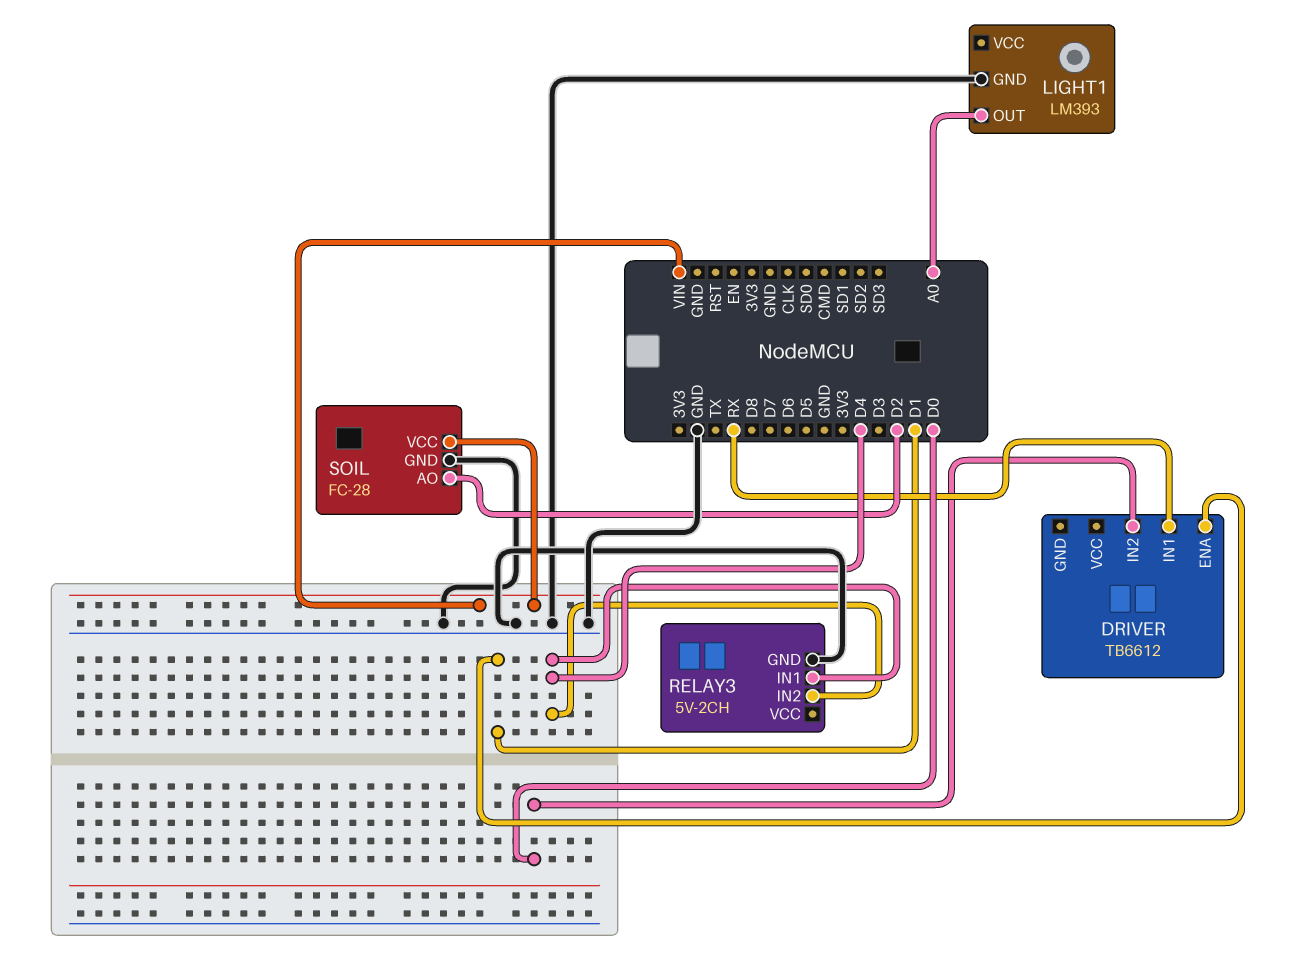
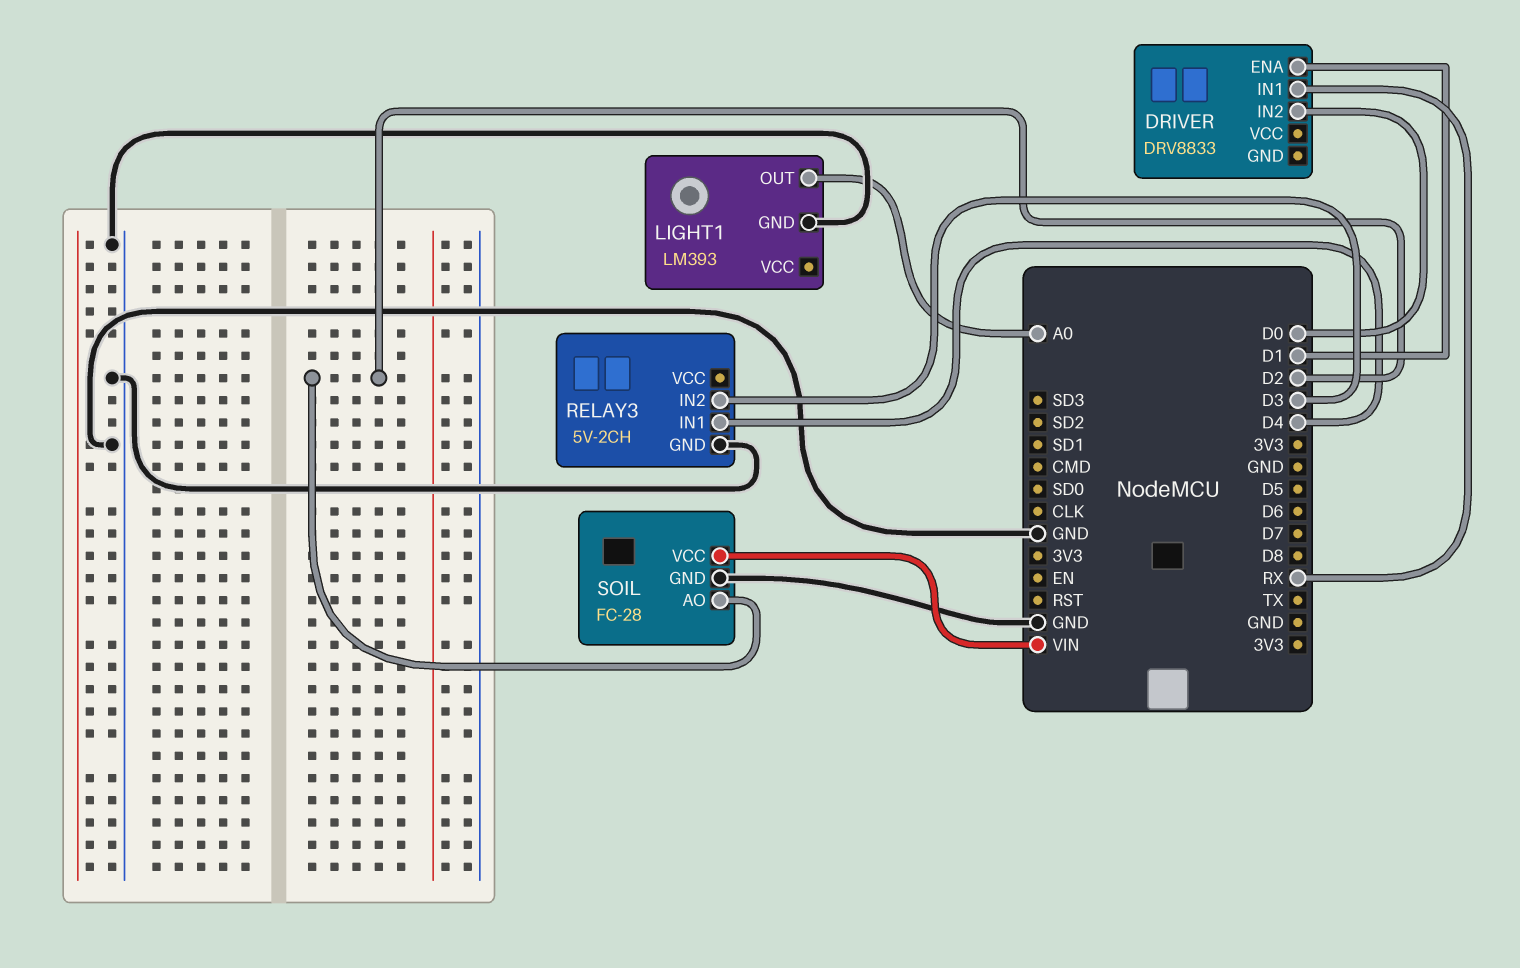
DRIVER: TB6612 -> DRV8833
RELAY3 pin IN2: D4 -> D3

